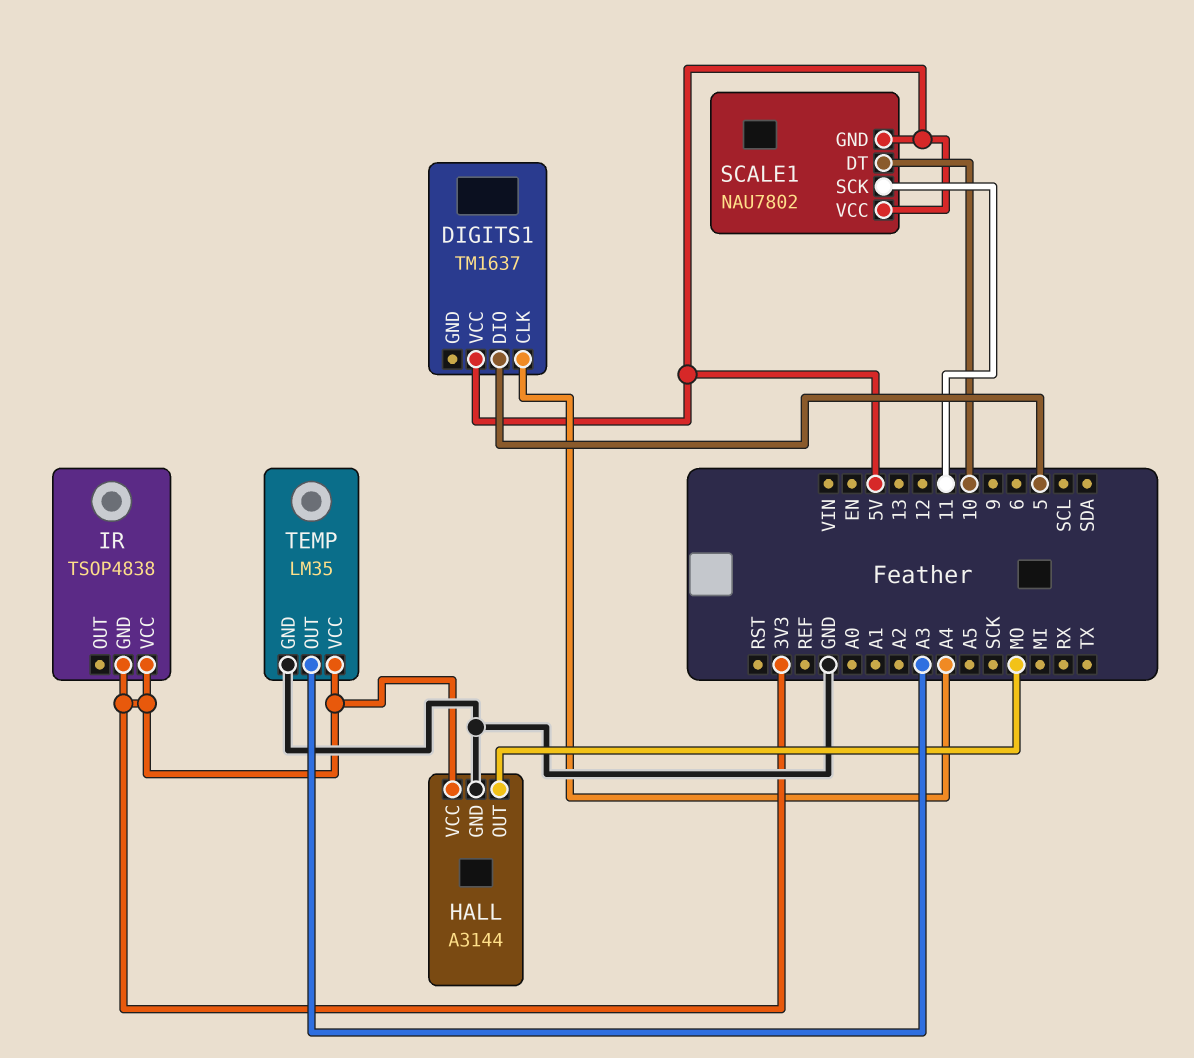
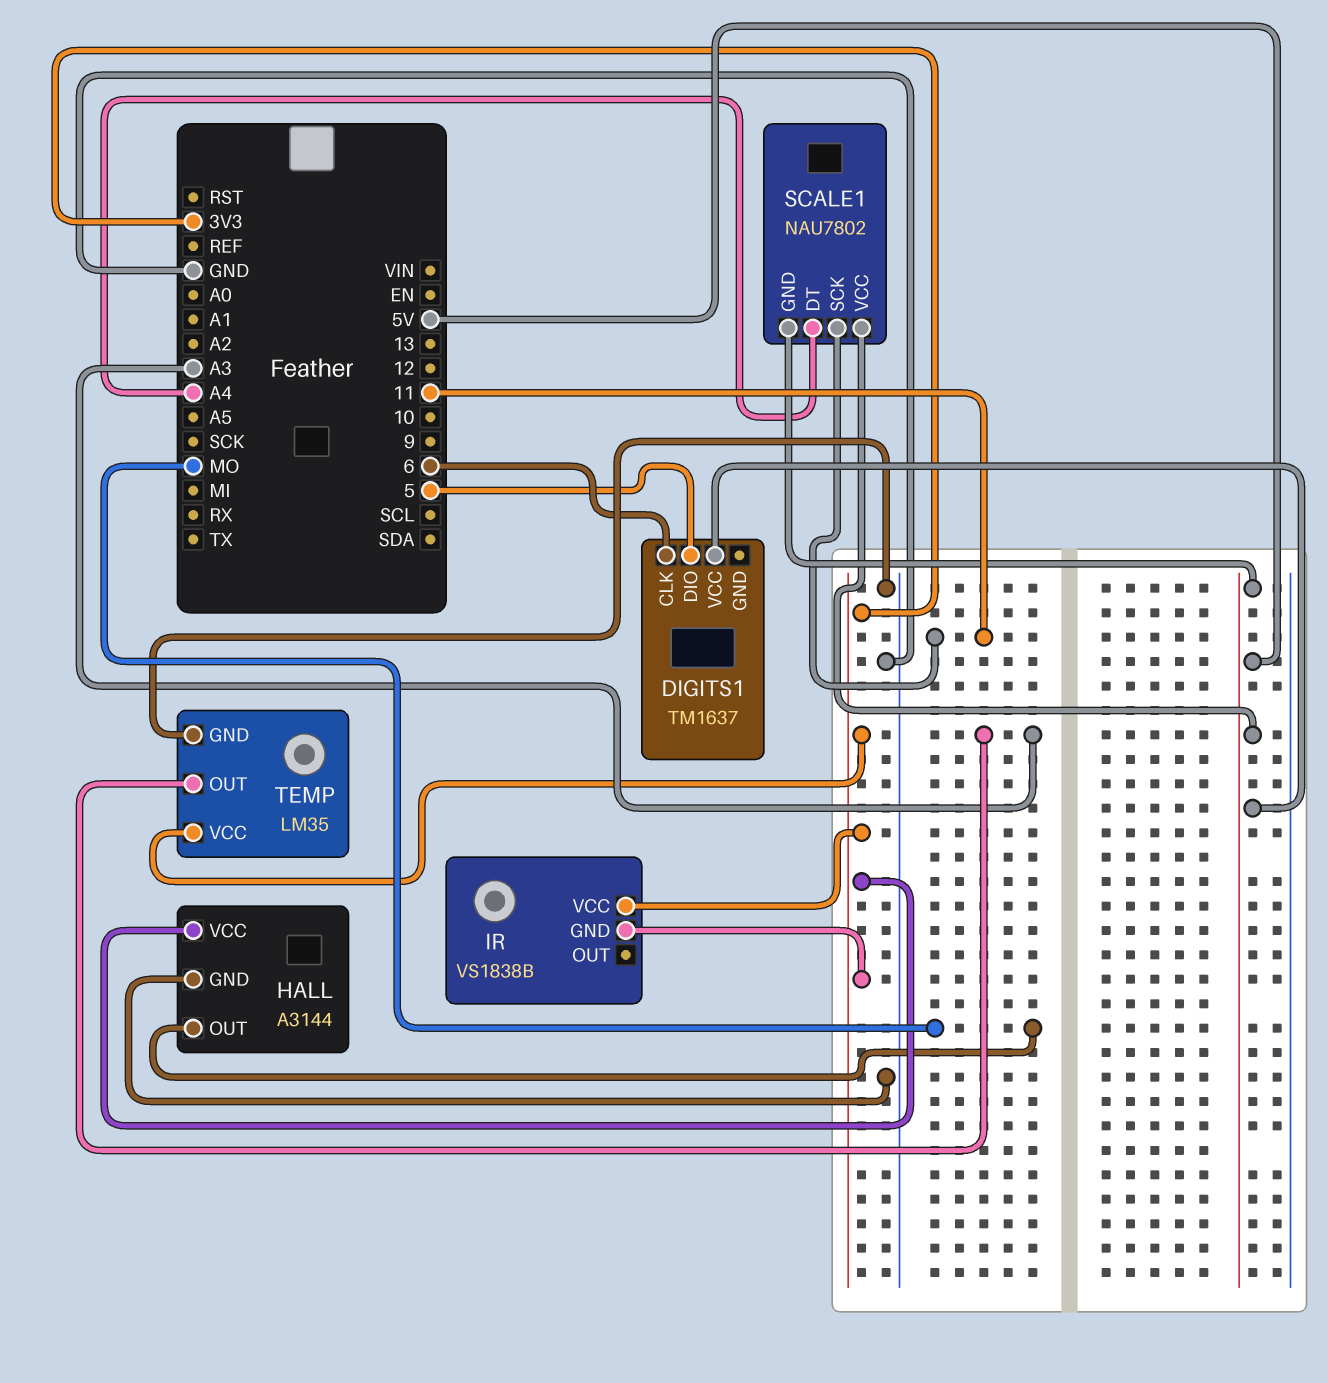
DIGITS1 pin CLK: A4 -> 6
IR: TSOP4838 -> VS1838B
SCALE1 pin DT: 10 -> A4

